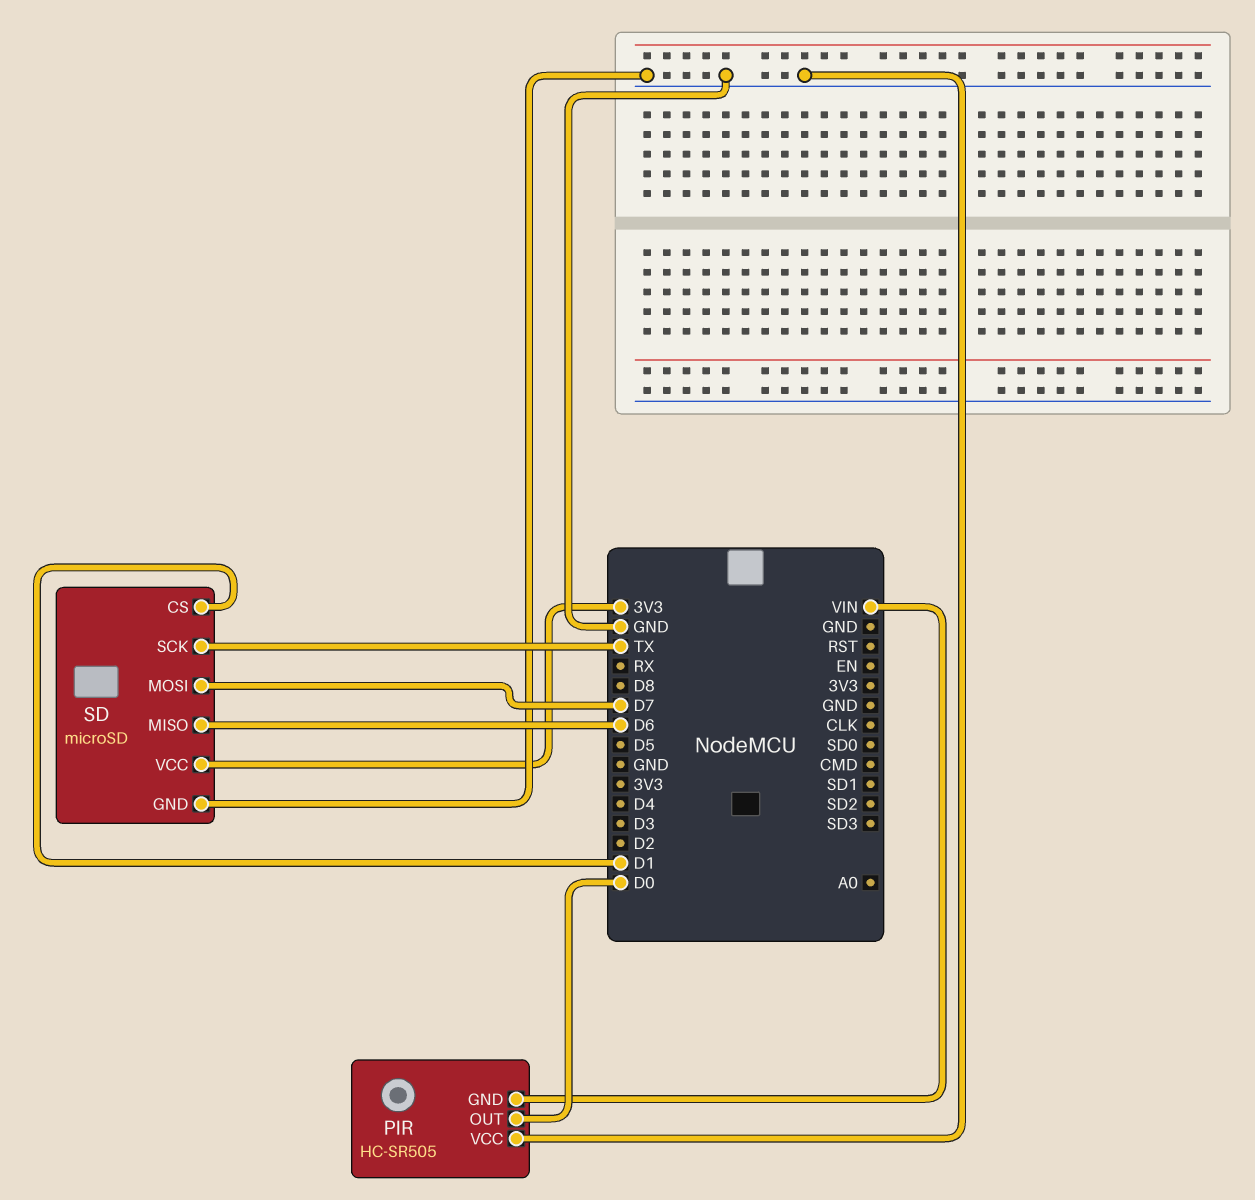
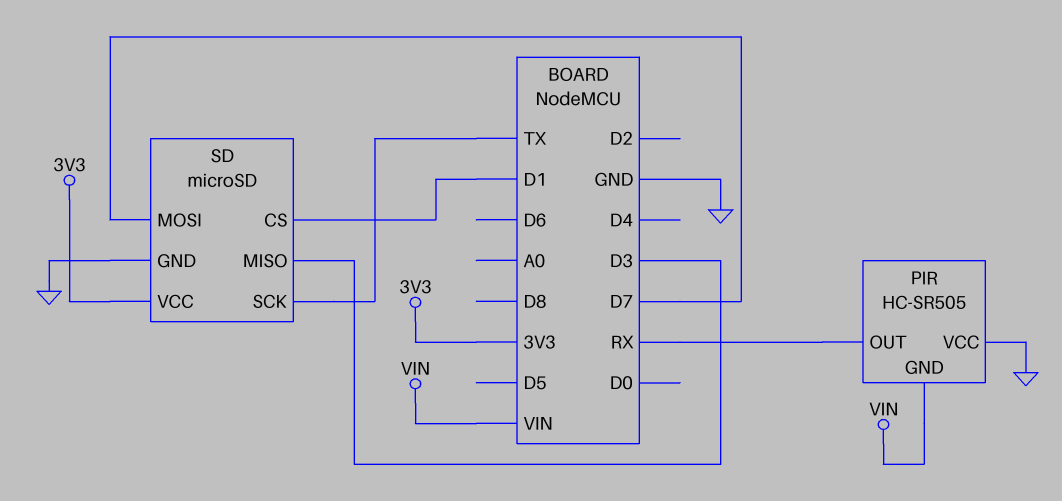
PIR pin OUT: D0 -> RX
SD pin MISO: D6 -> D3

